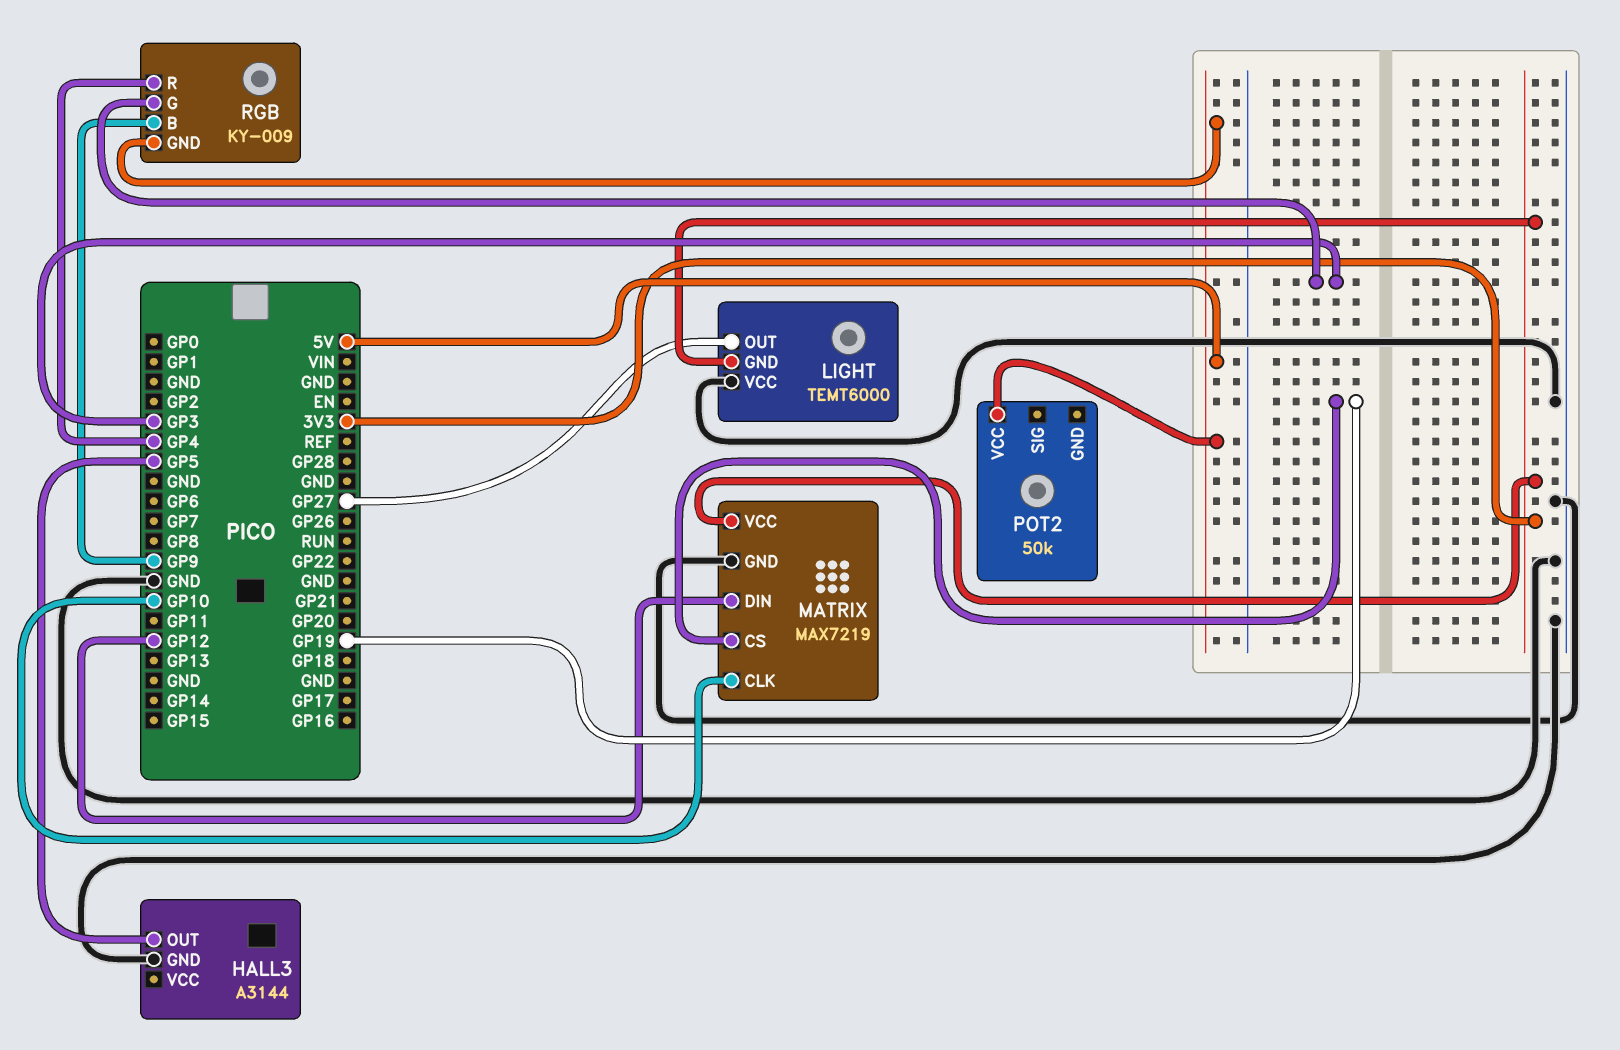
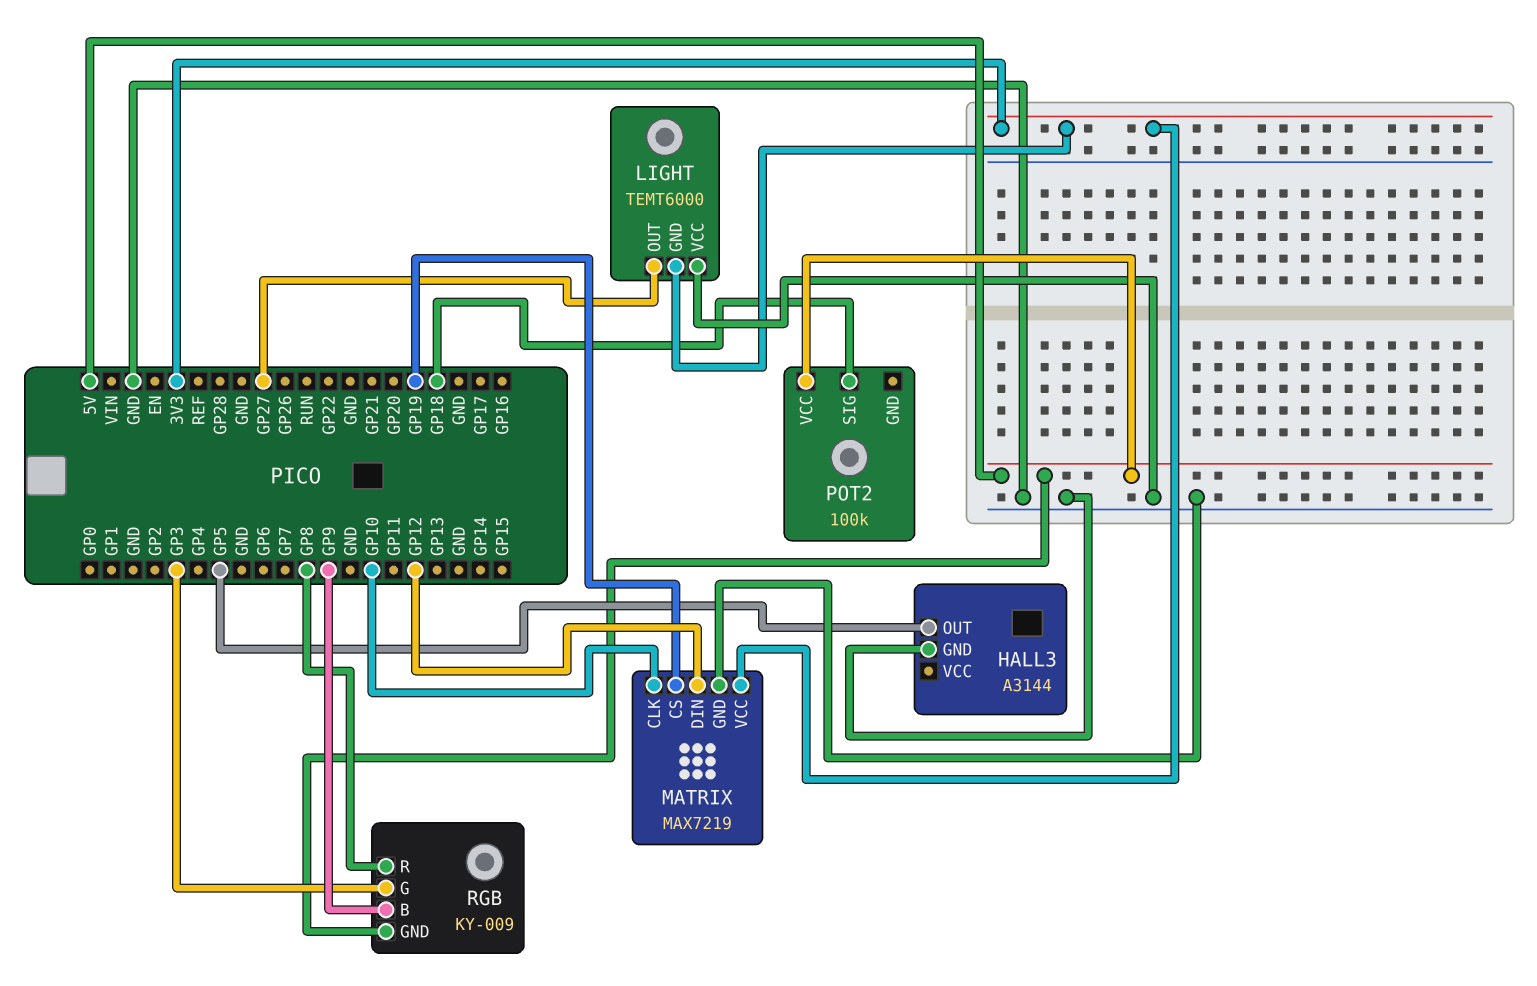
POT2: 50k -> 100k
POT2 pin SIG: none -> GP18
RGB pin R: GP4 -> GP8

